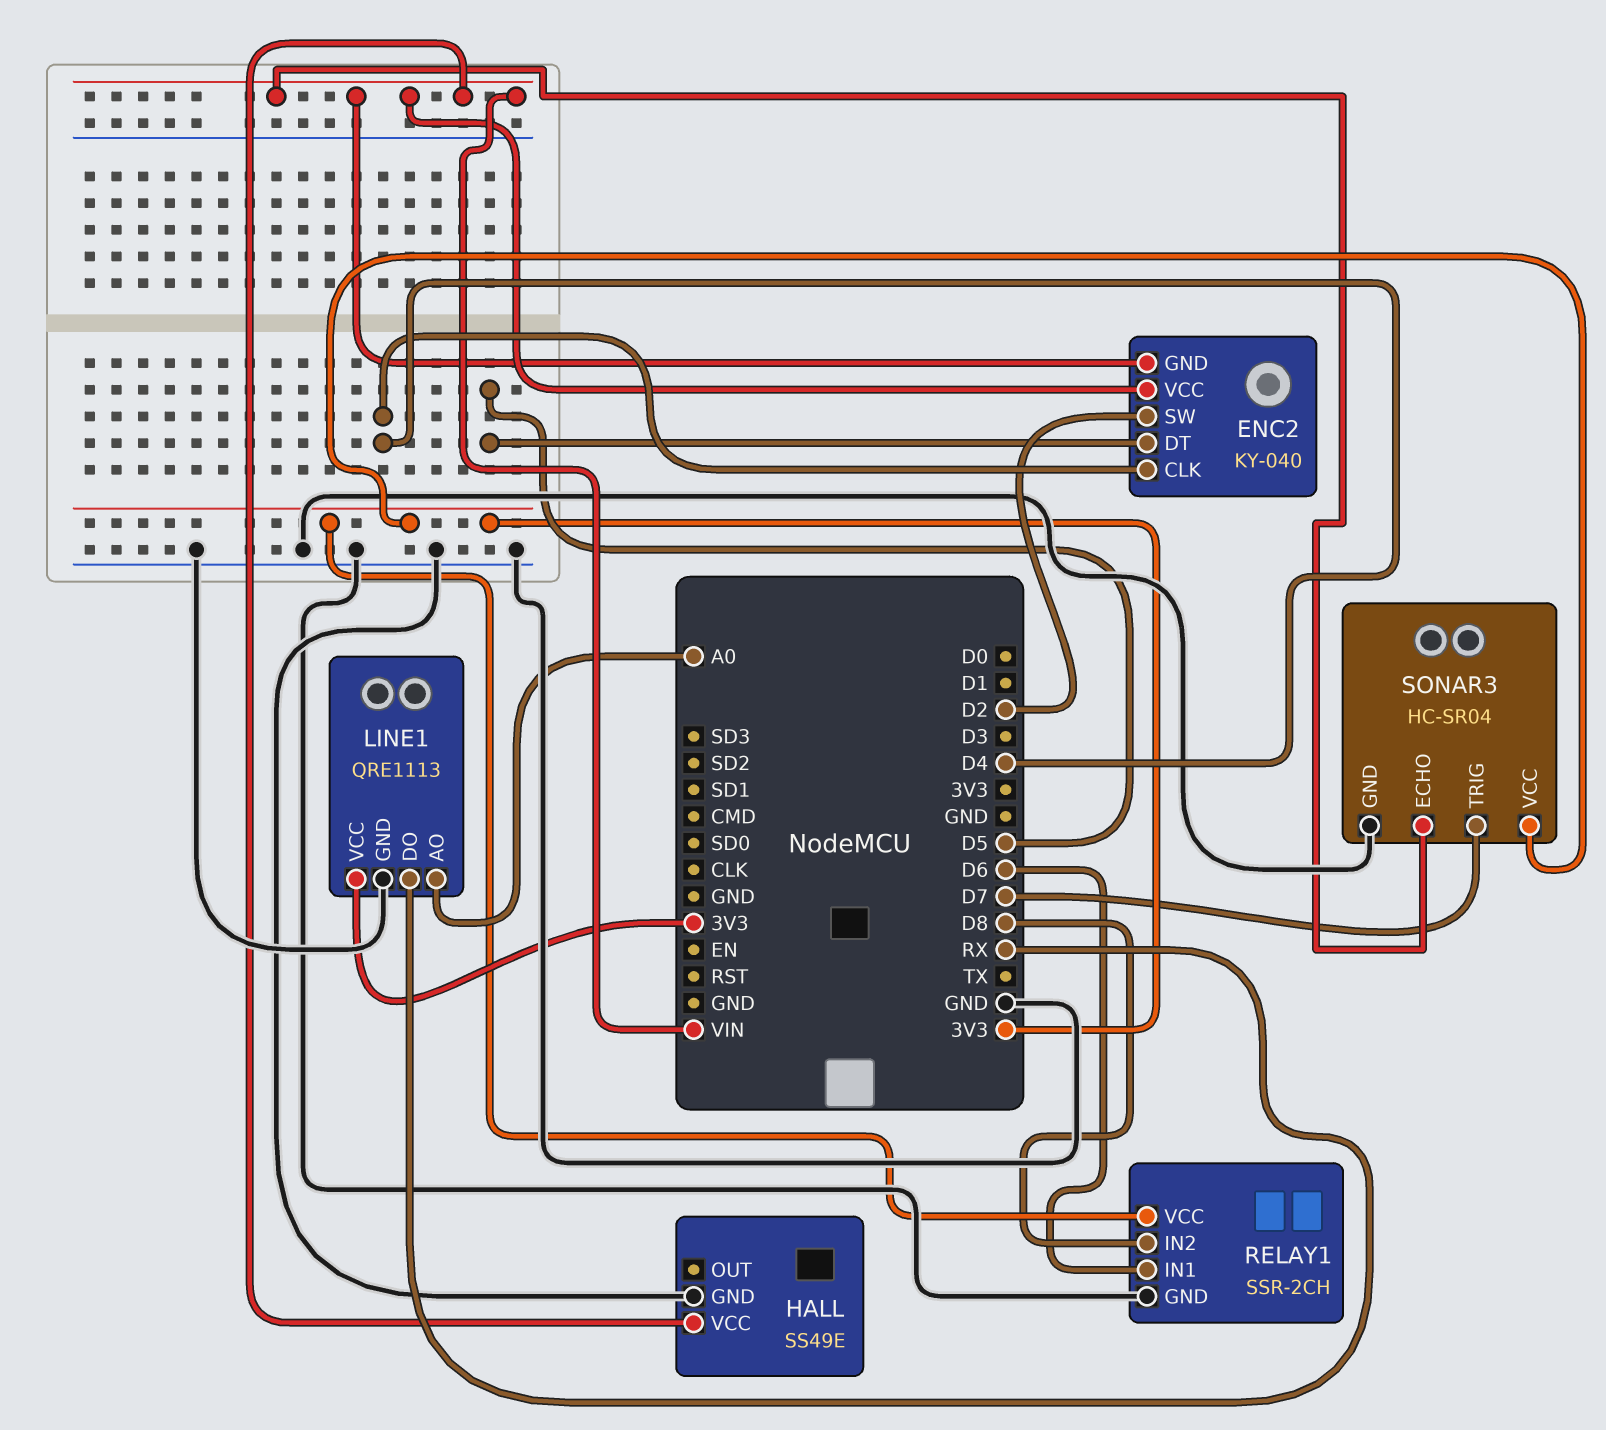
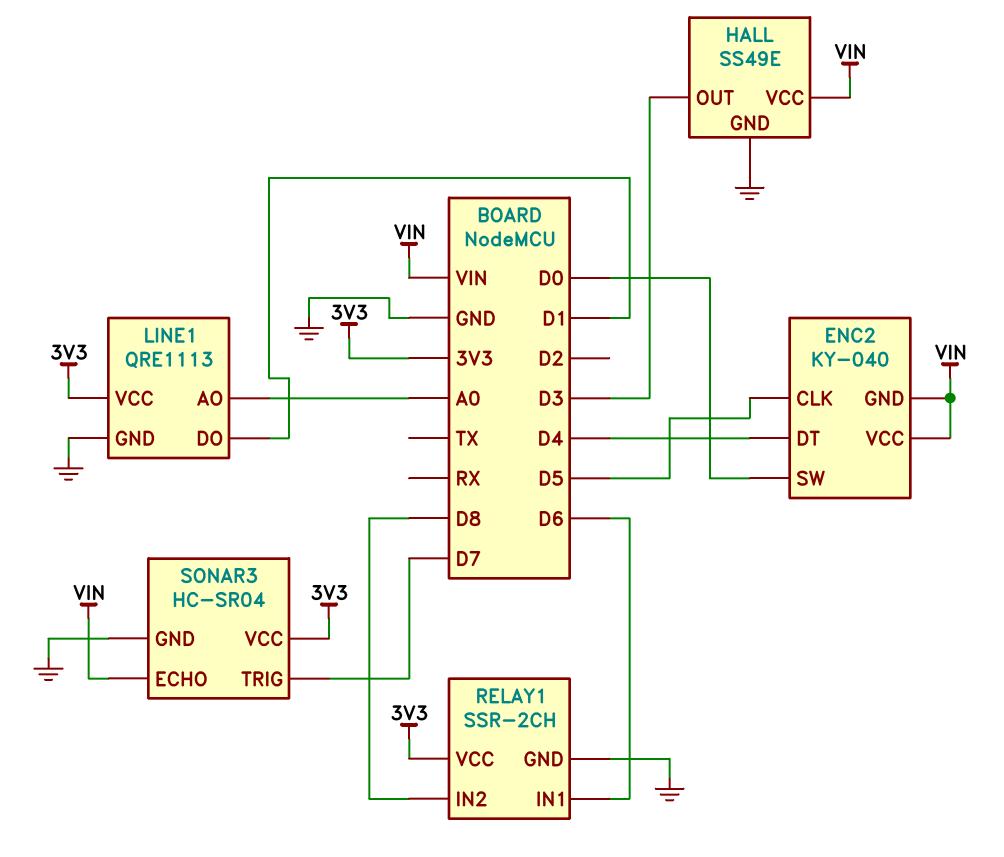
ENC2 pin CLK: D4 -> D5
ENC2 pin DT: D5 -> D4
ENC2 pin SW: D2 -> D0
HALL pin OUT: none -> D3
LINE1 pin DO: RX -> D1

